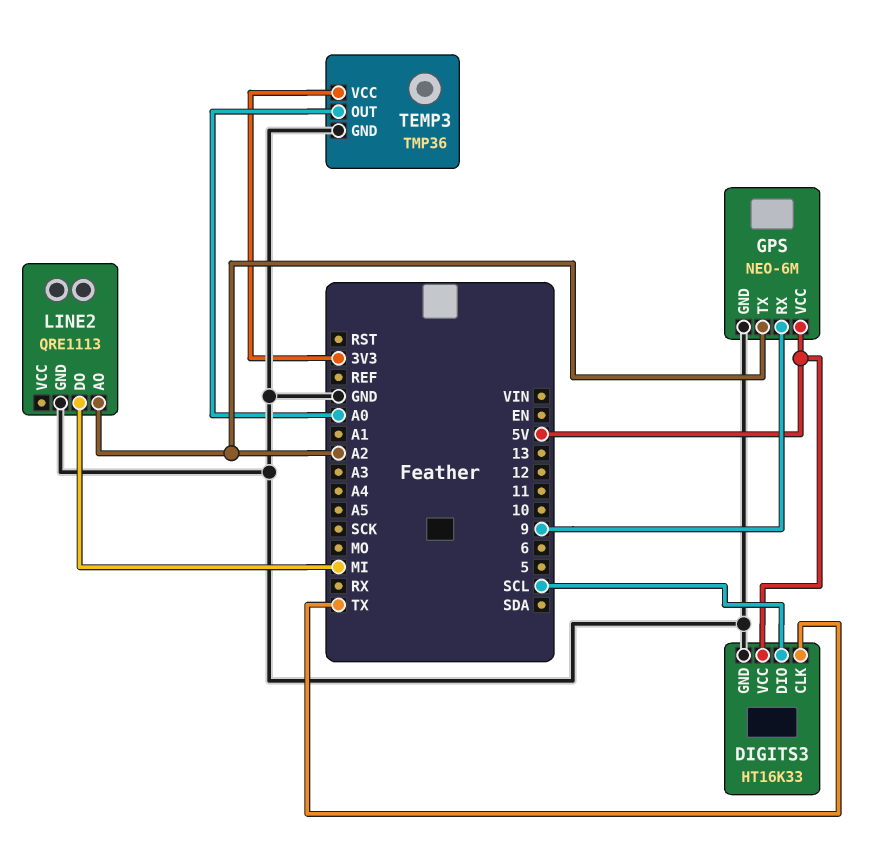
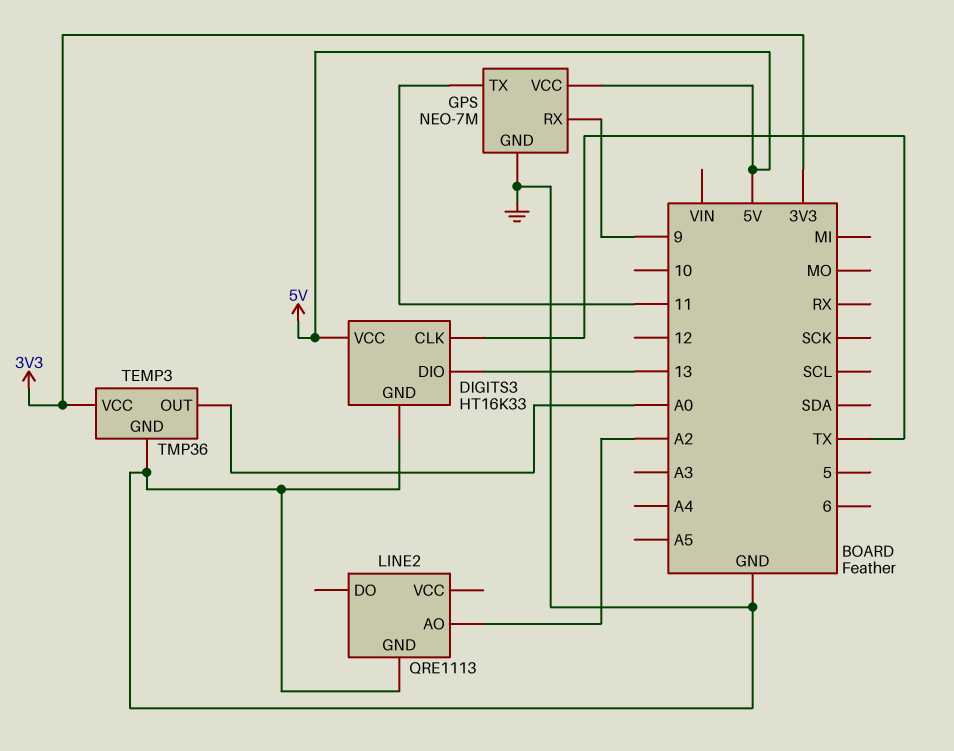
DIGITS3 pin DIO: SCL -> 13
GPS: NEO-6M -> NEO-7M
GPS pin TX: A2 -> 11
LINE2 pin DO: MI -> none

